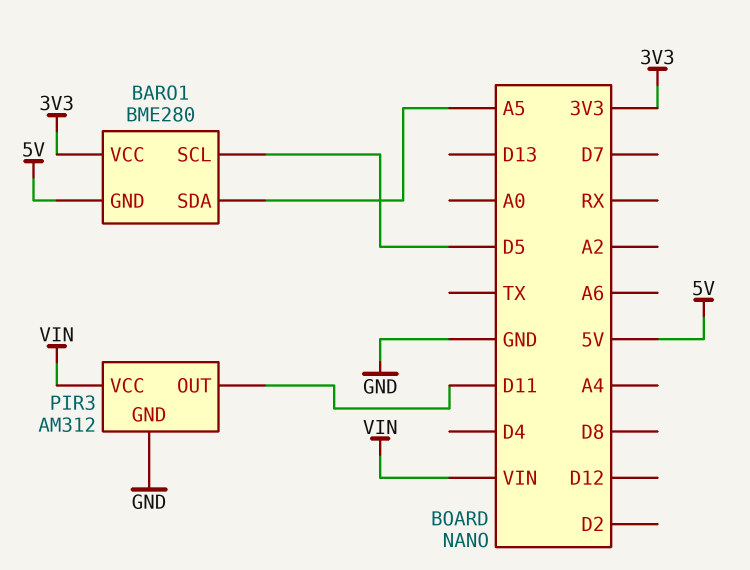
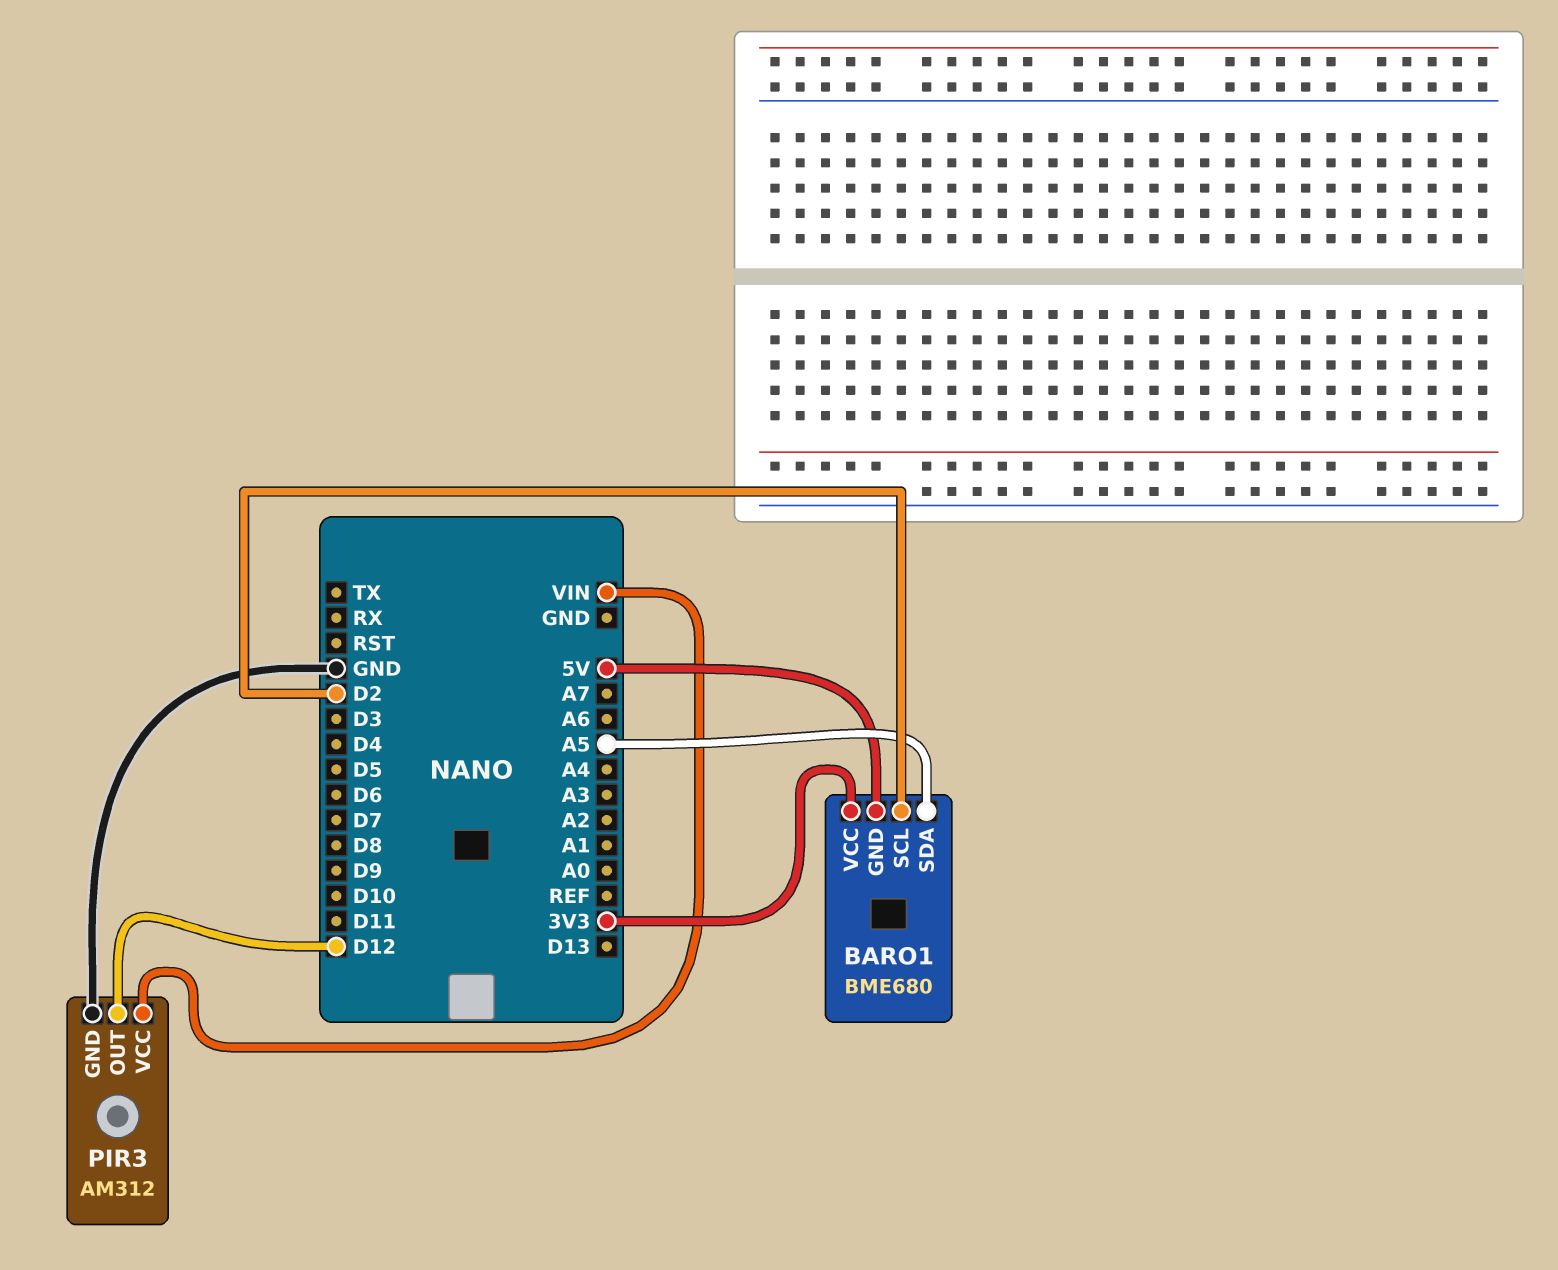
BARO1: BME280 -> BME680
BARO1 pin SCL: D5 -> D2
PIR3 pin OUT: D11 -> D12

